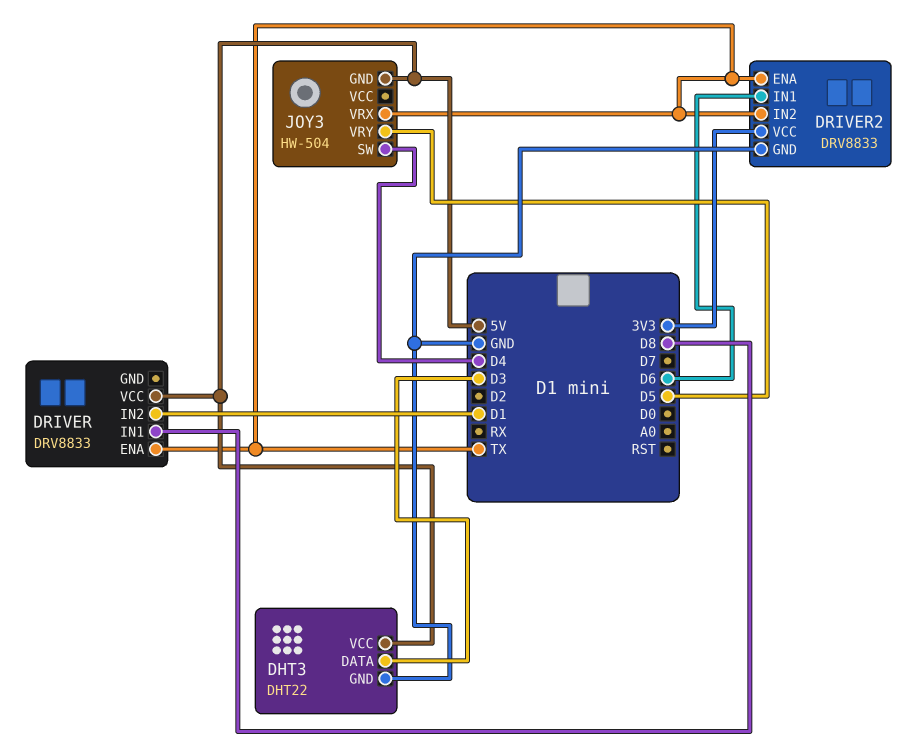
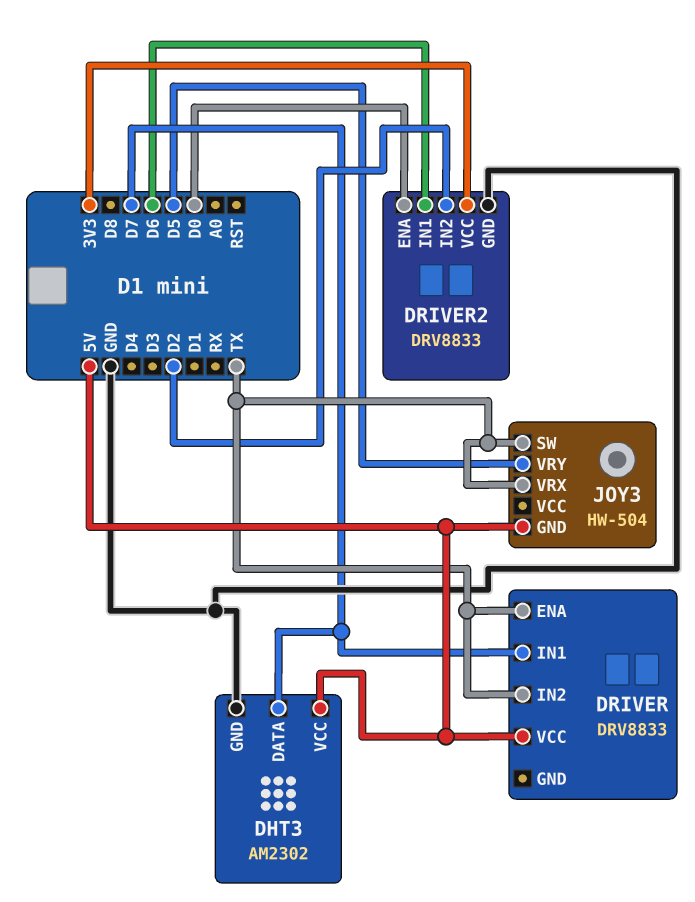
DHT3: DHT22 -> AM2302
DHT3 pin DATA: D3 -> D7
DRIVER pin IN1: D8 -> D7
DRIVER pin IN2: D1 -> TX
DRIVER2 pin ENA: TX -> D0
DRIVER2 pin IN2: TX -> D2
JOY3 pin SW: D4 -> TX

